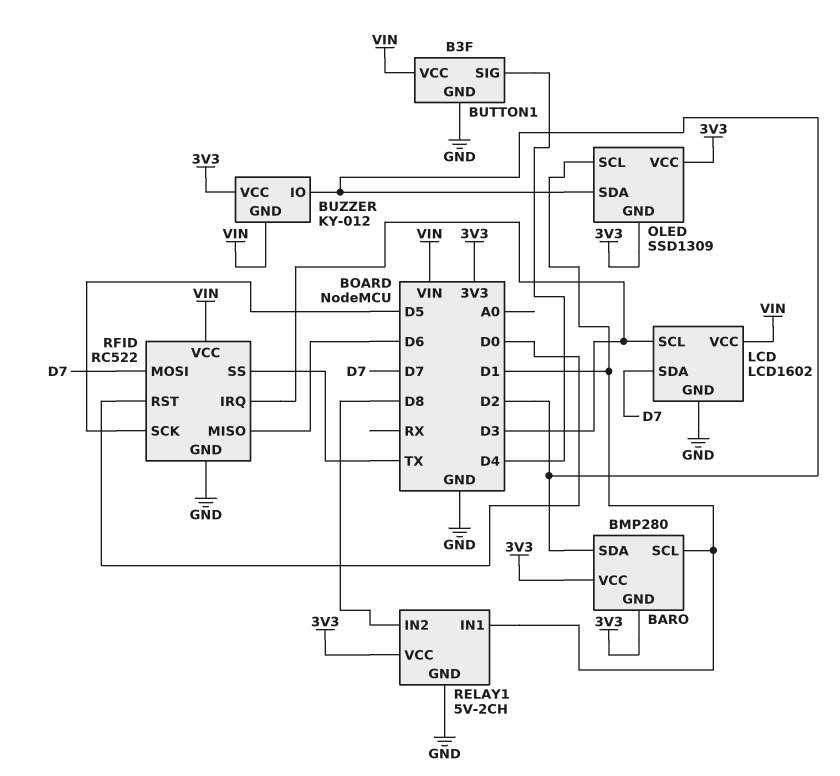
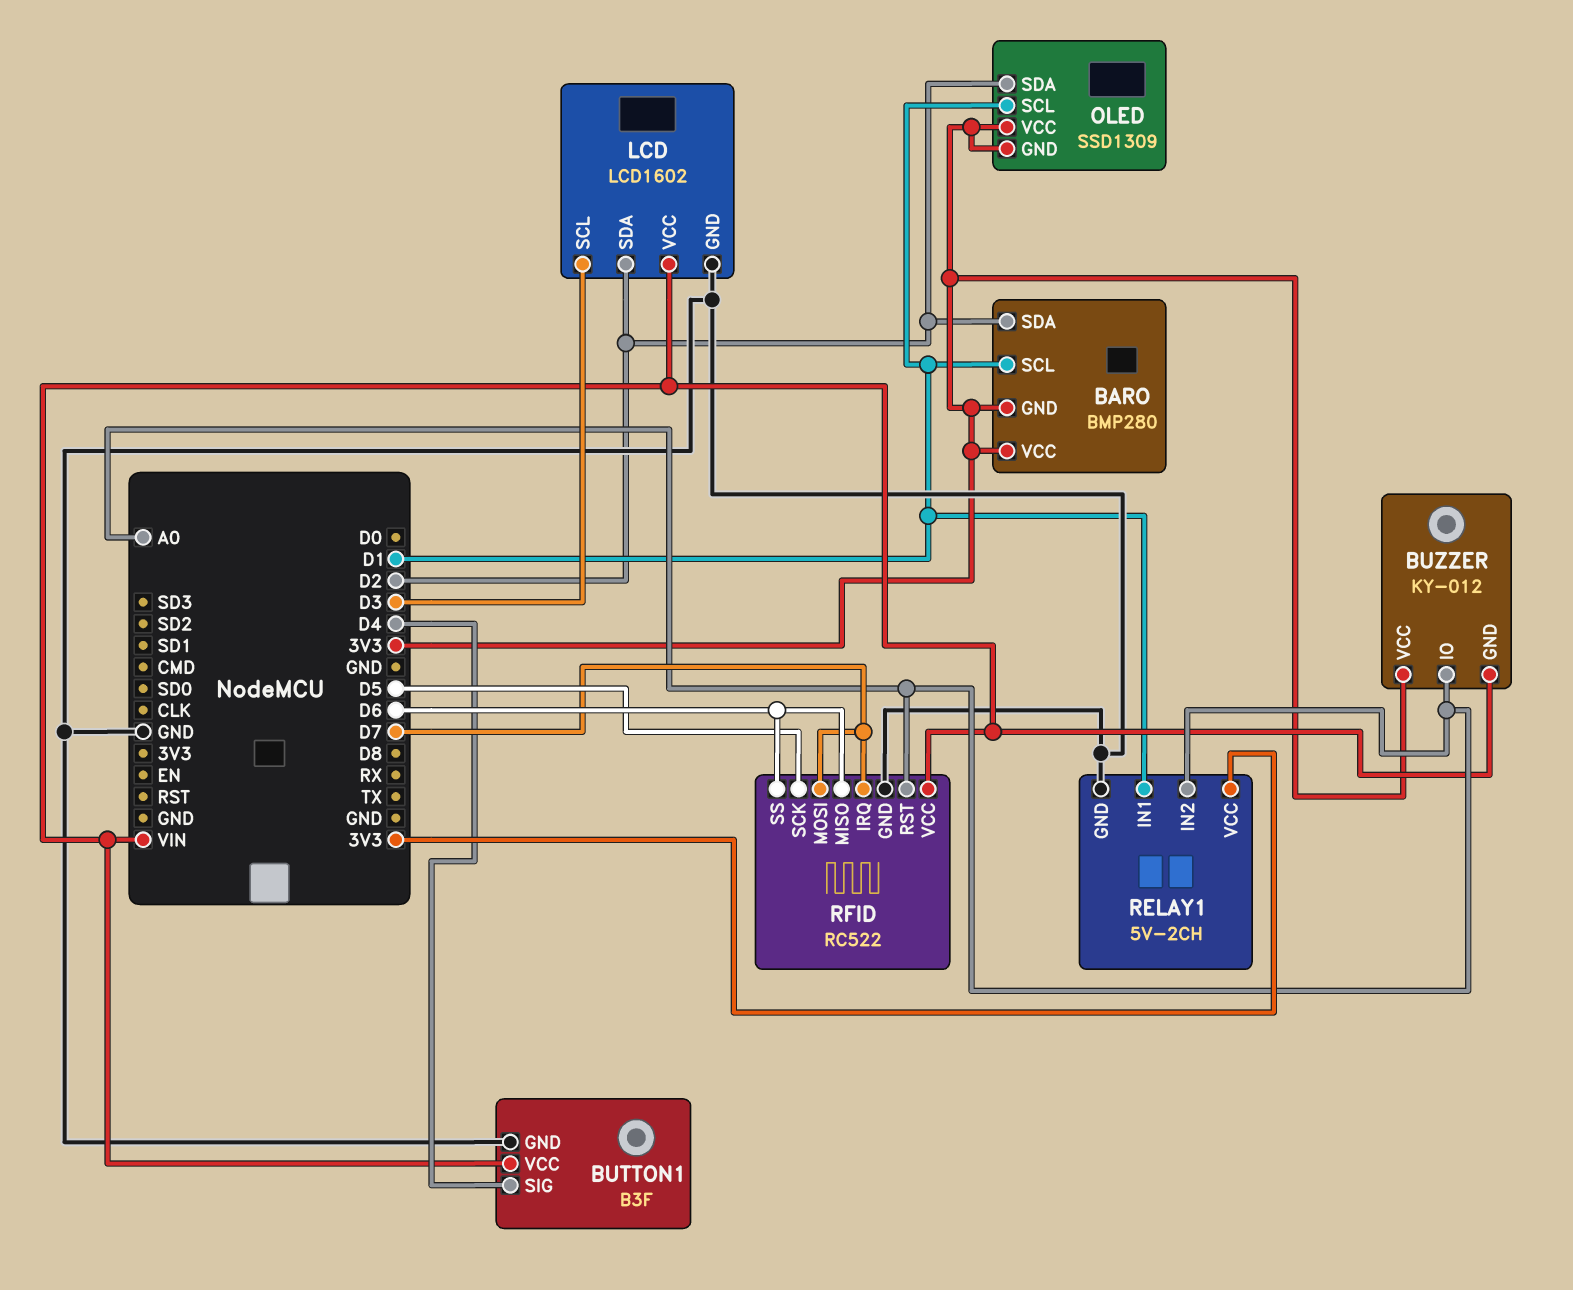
BUZZER pin IO: D2 -> A0
LCD pin SDA: D7 -> D2
RELAY1 pin IN2: D8 -> A0
RFID pin IRQ: D3 -> D7
RFID pin RST: D0 -> A0
RFID pin SS: TX -> D6

